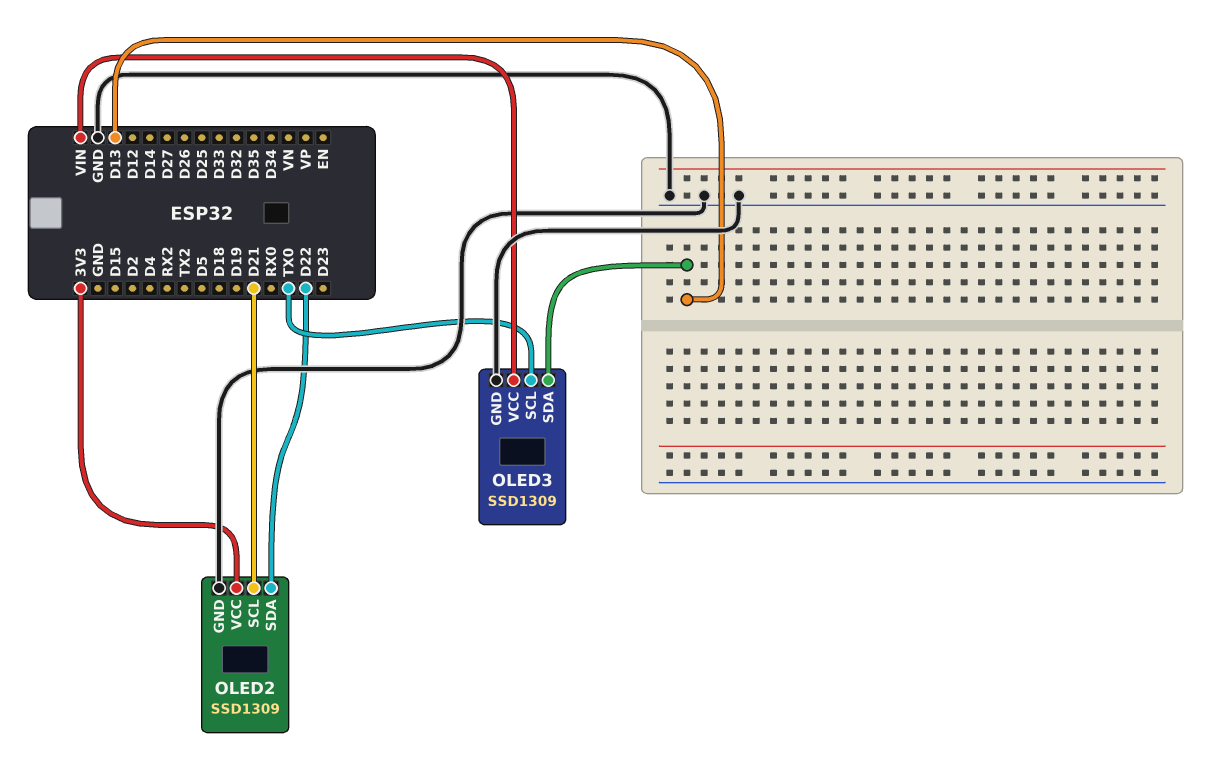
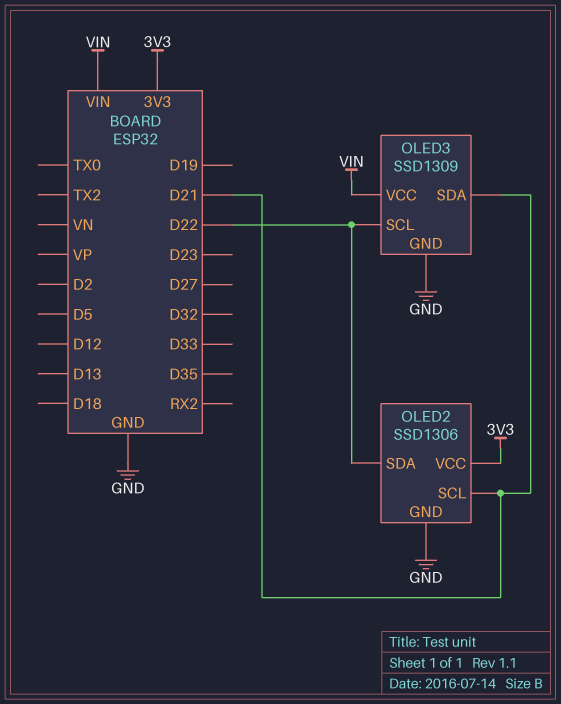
OLED2: SSD1309 -> SSD1306
OLED3 pin SCL: TX0 -> D22
OLED3 pin SDA: D13 -> D21

